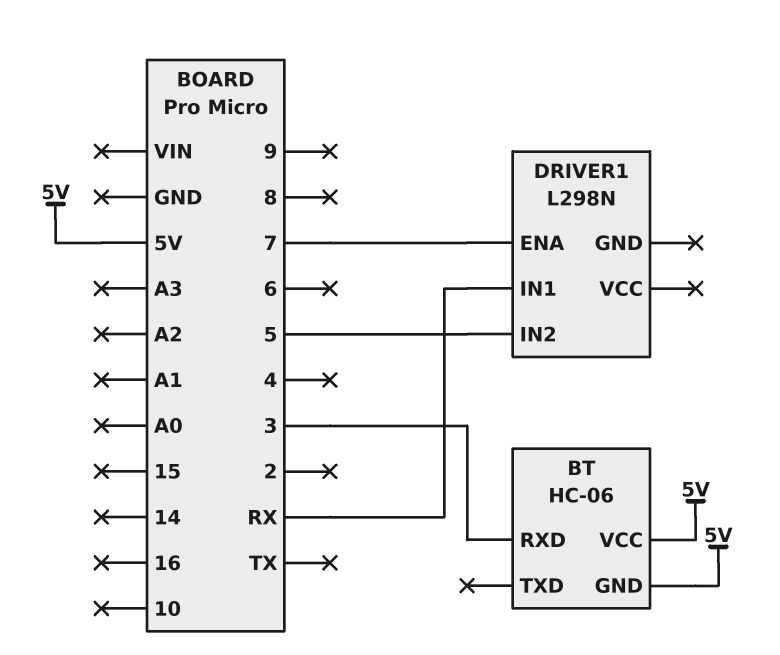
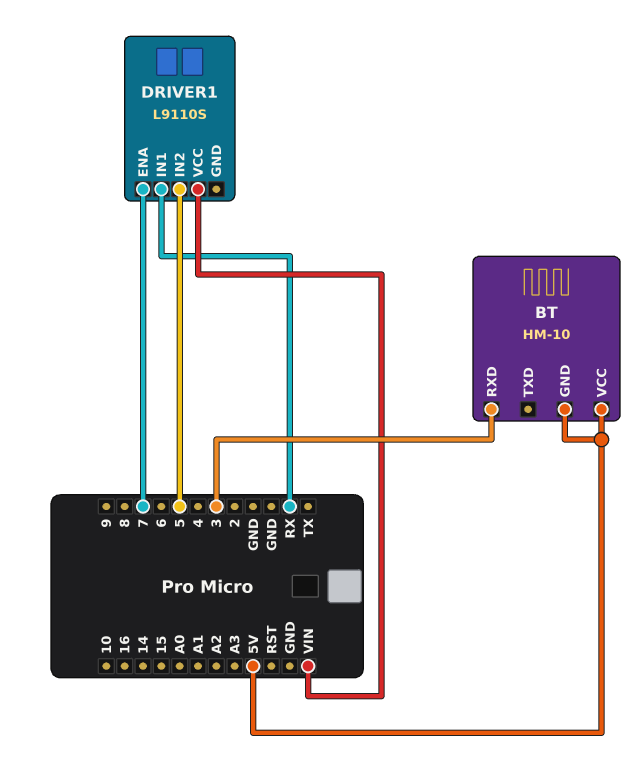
BT: HC-06 -> HM-10
DRIVER1: L298N -> L9110S
DRIVER1 pin VCC: none -> VIN

